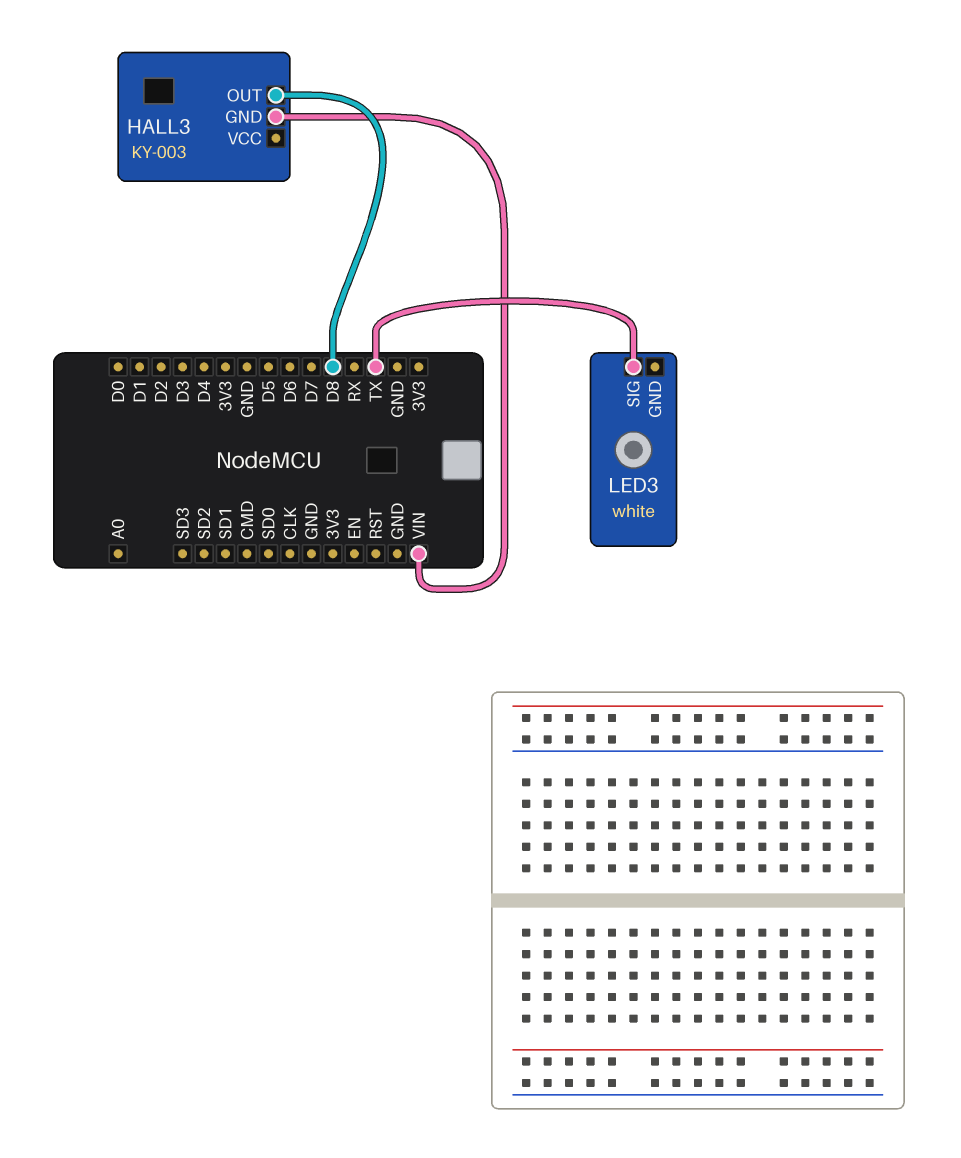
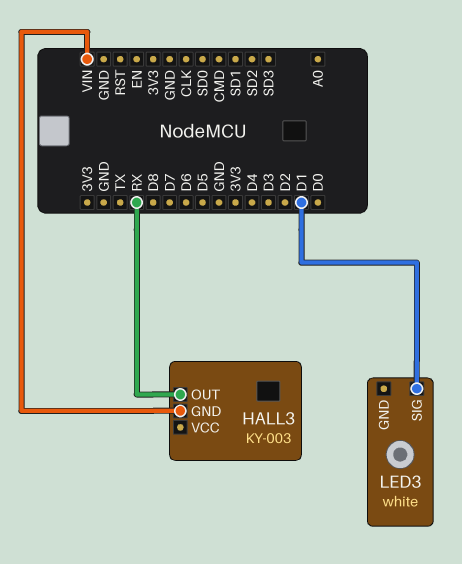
HALL3 pin OUT: D8 -> RX
LED3 pin SIG: TX -> D1

